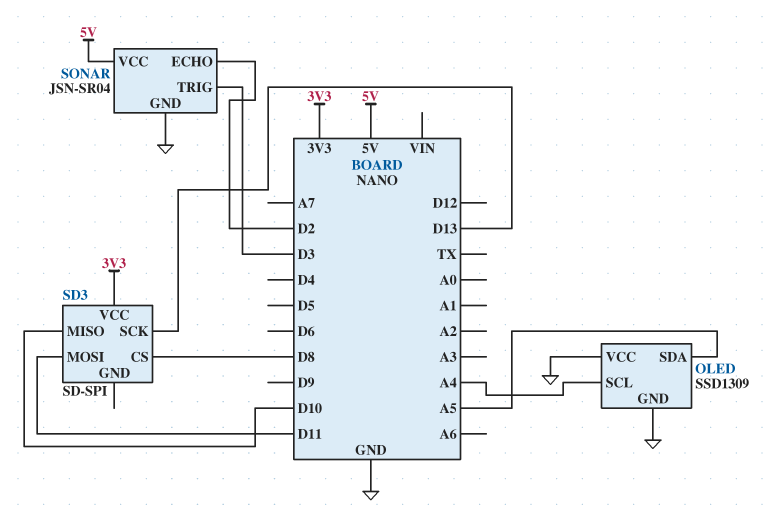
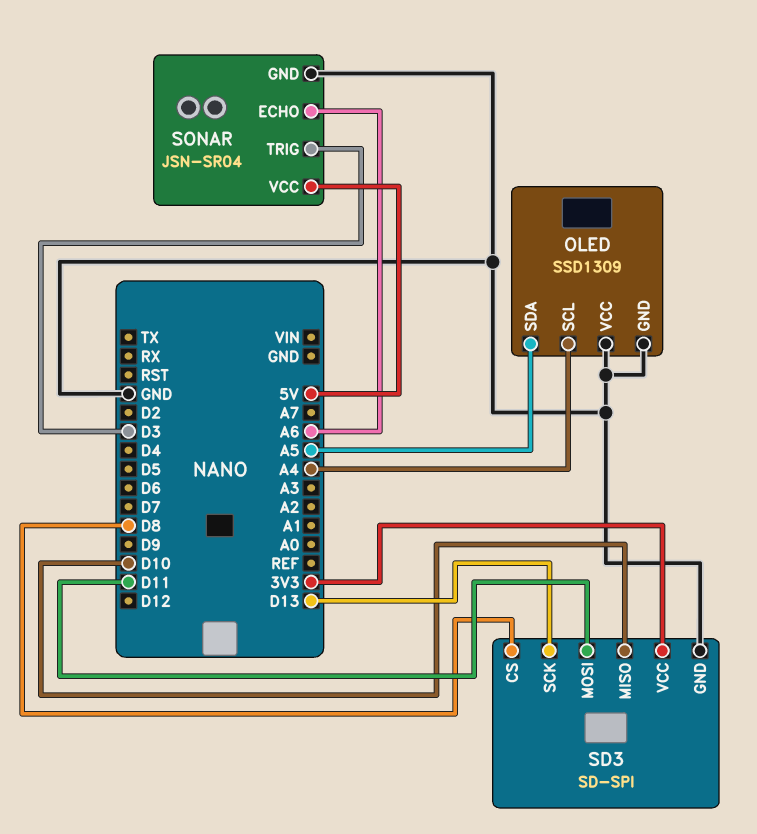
SD3 pin GND: none -> GND
SONAR pin ECHO: D2 -> A6

